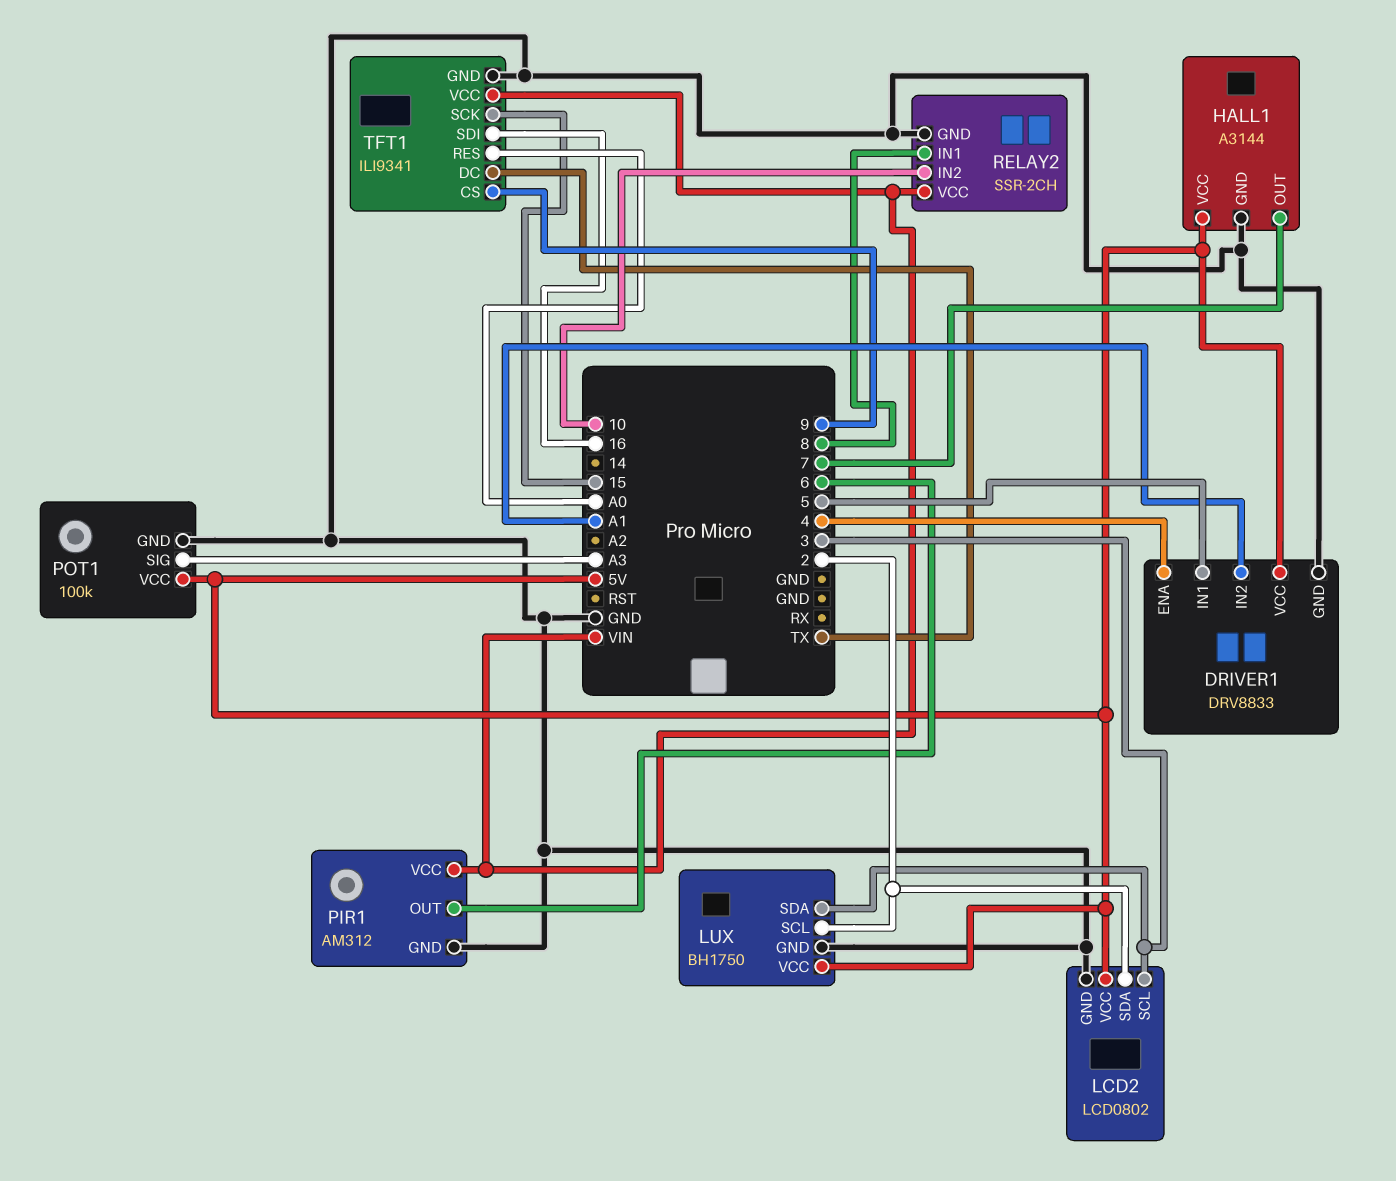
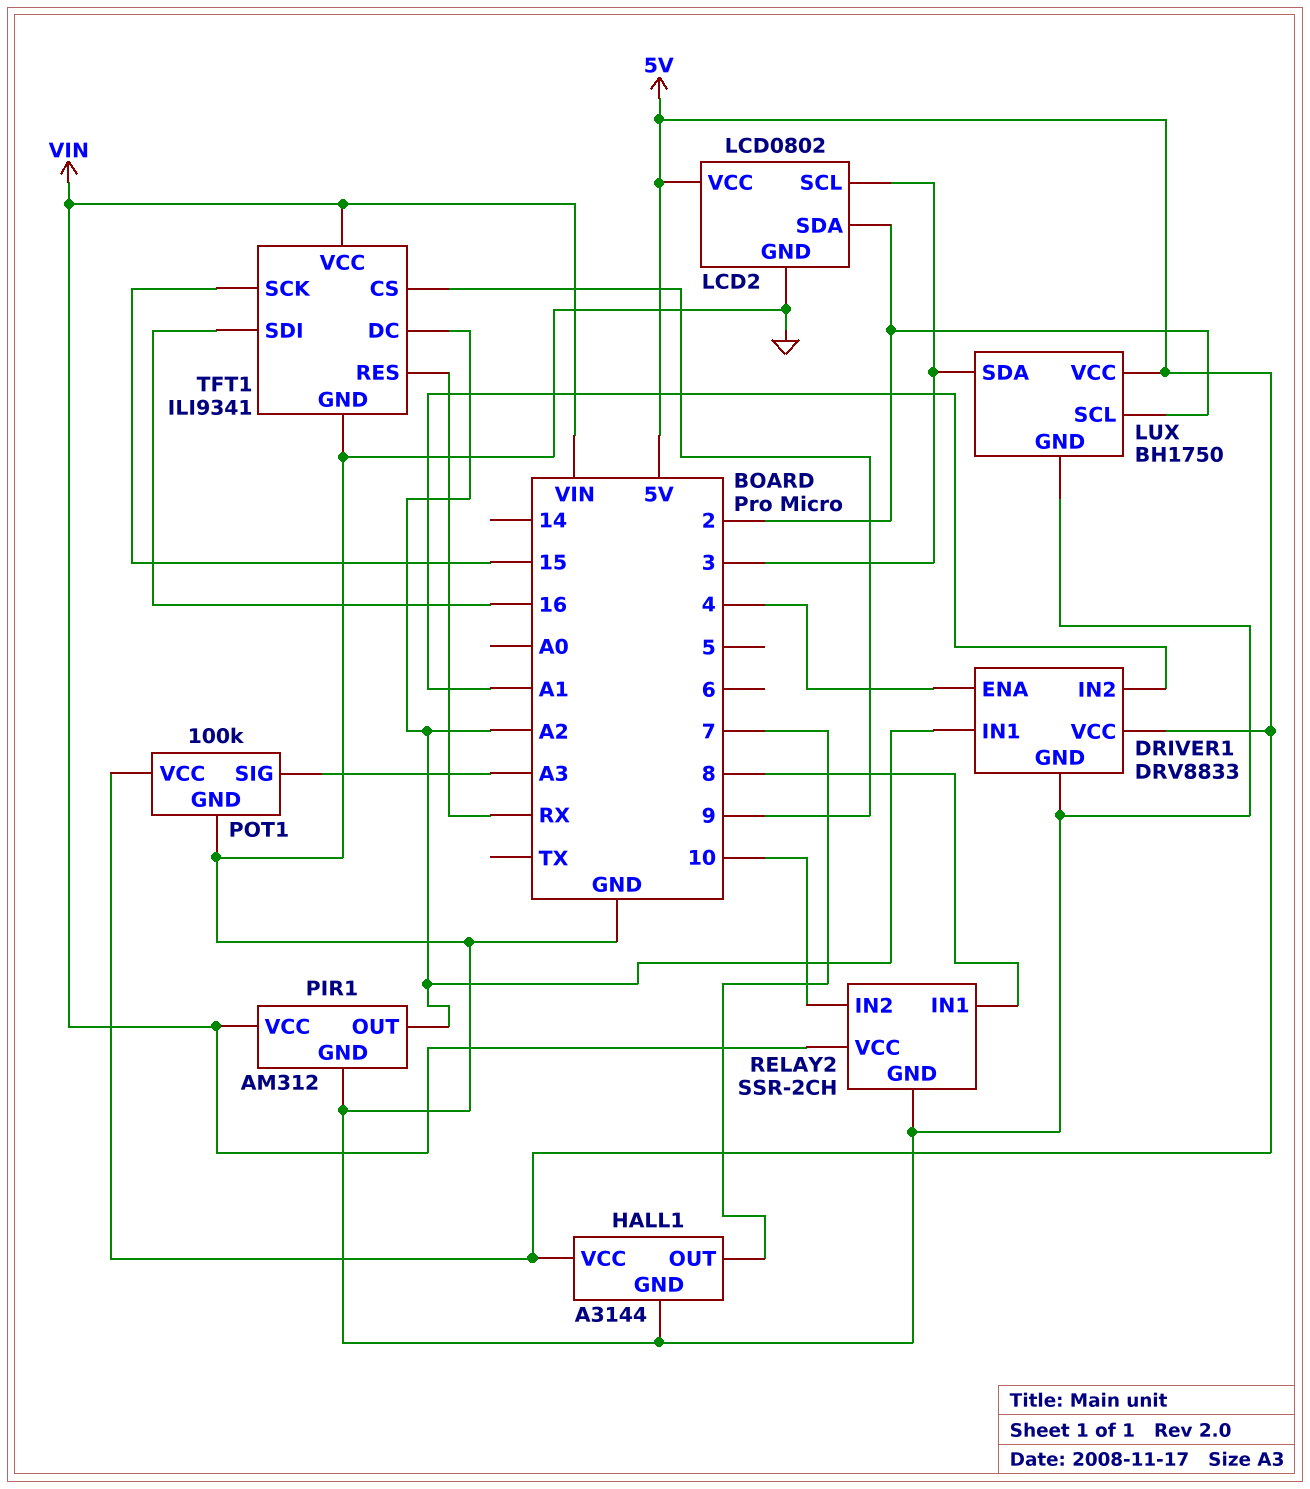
DRIVER1 pin IN1: 5 -> A2
PIR1 pin OUT: 6 -> A2
TFT1 pin DC: TX -> A2
TFT1 pin RES: A0 -> RX

